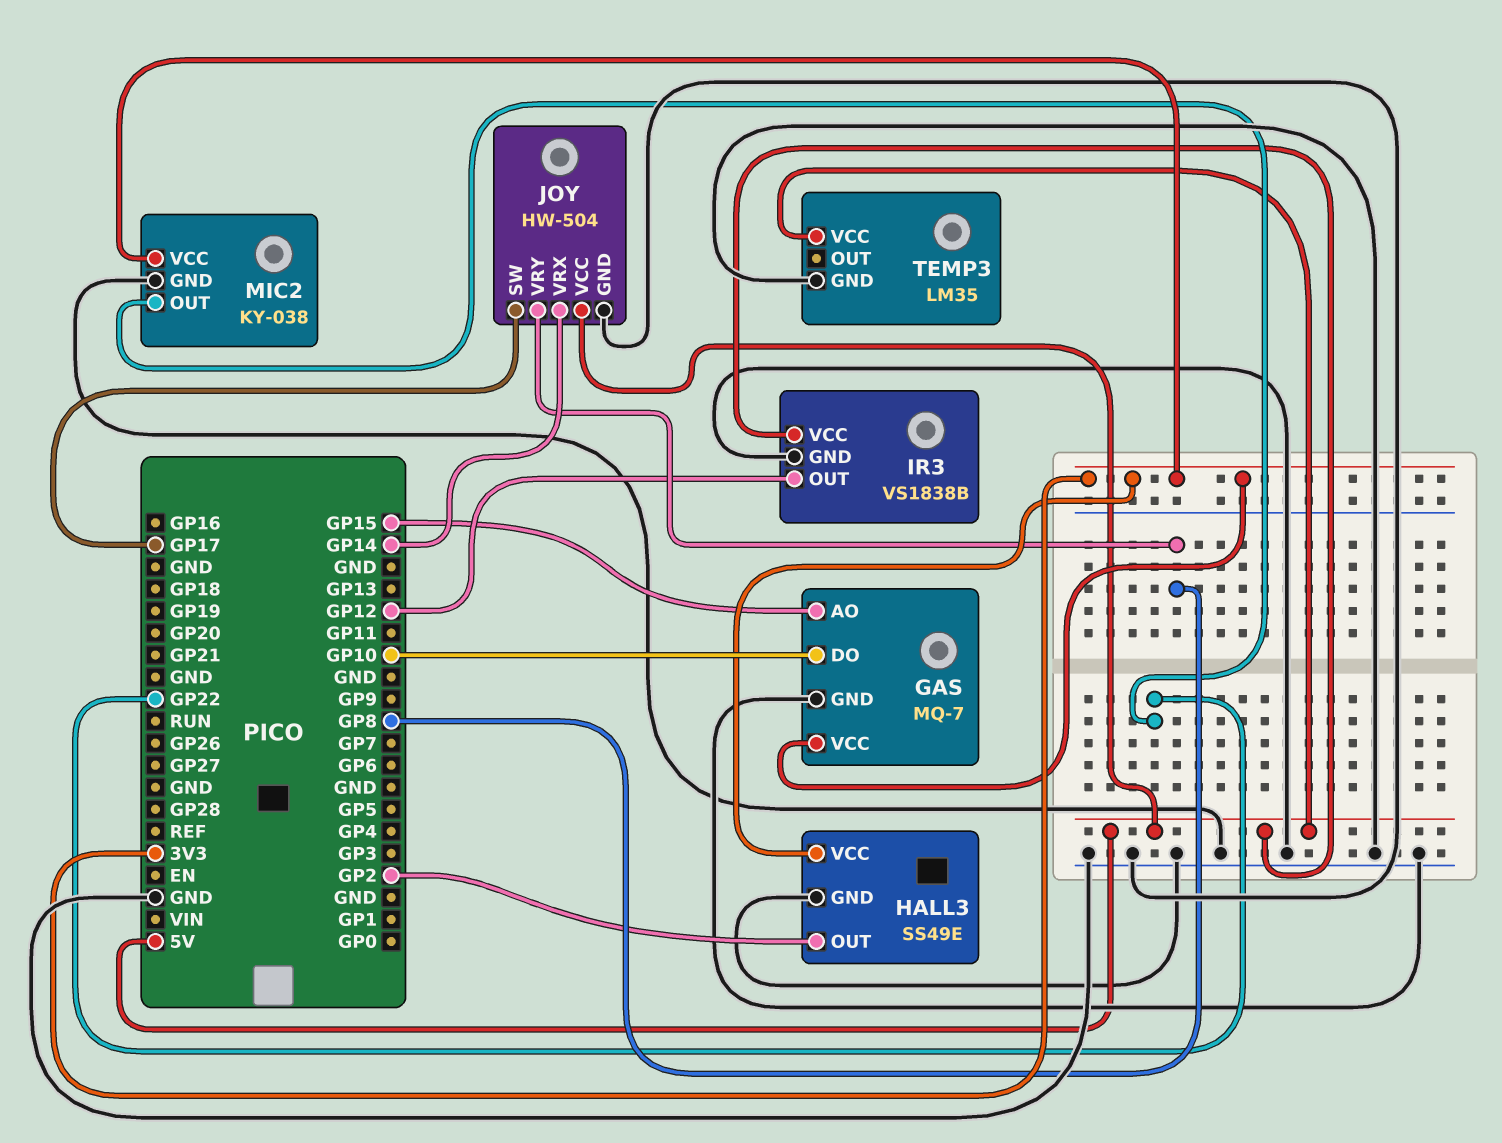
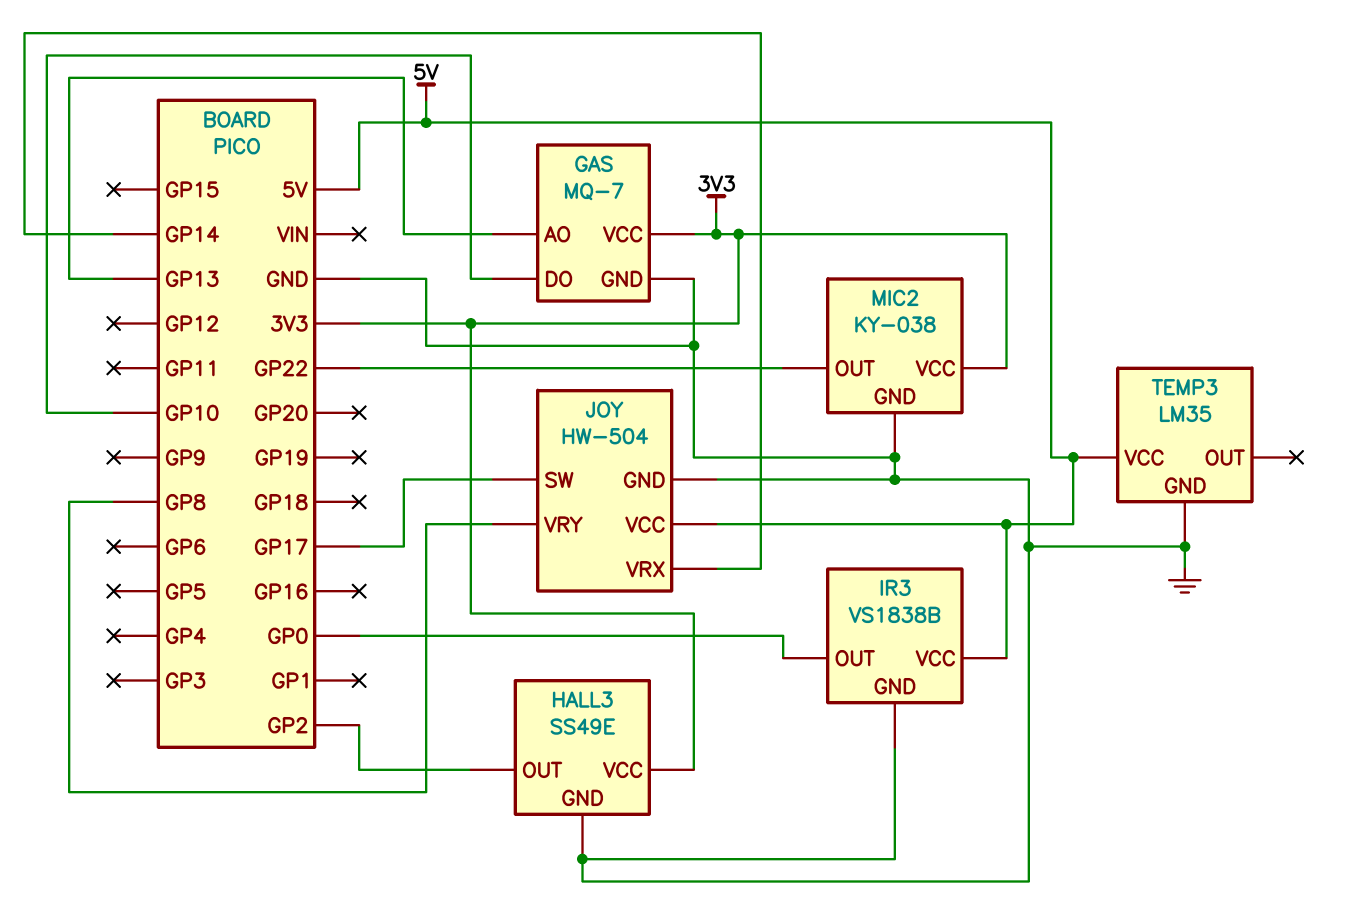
GAS pin AO: GP15 -> GP13
IR3 pin OUT: GP12 -> GP0

